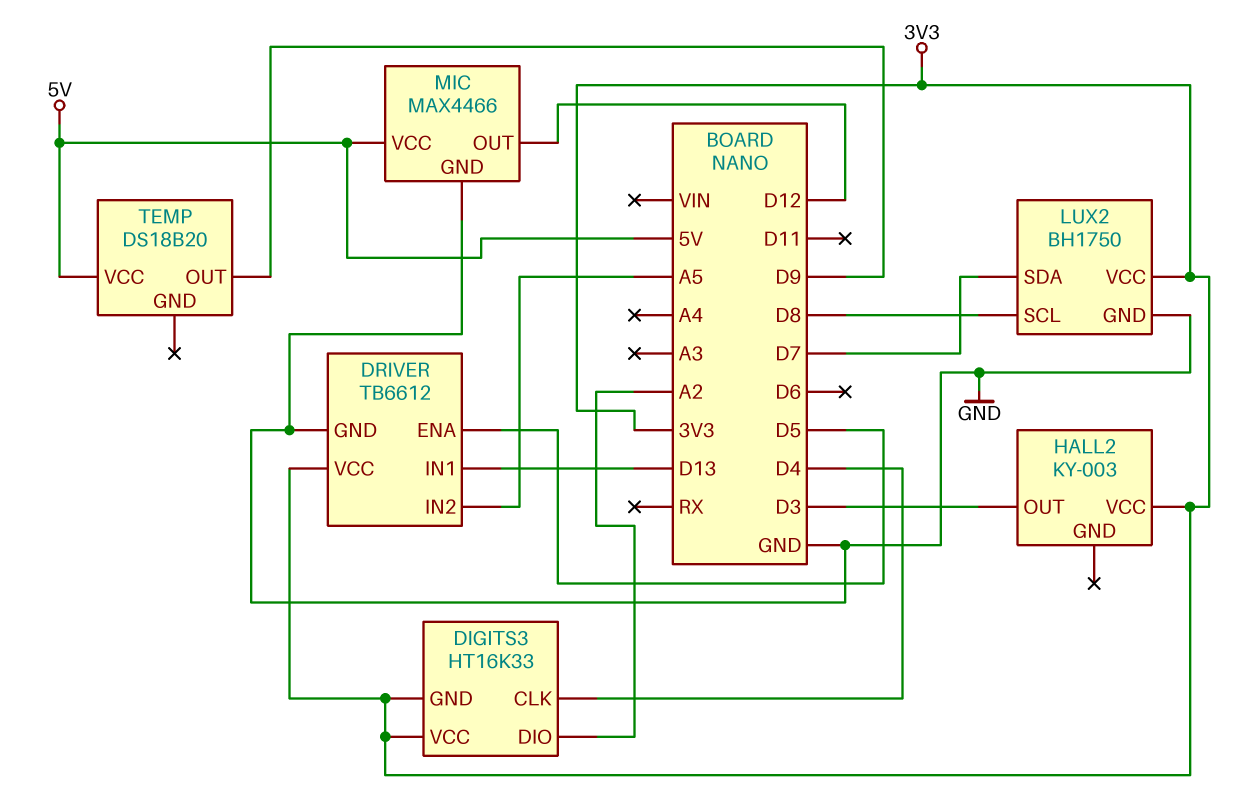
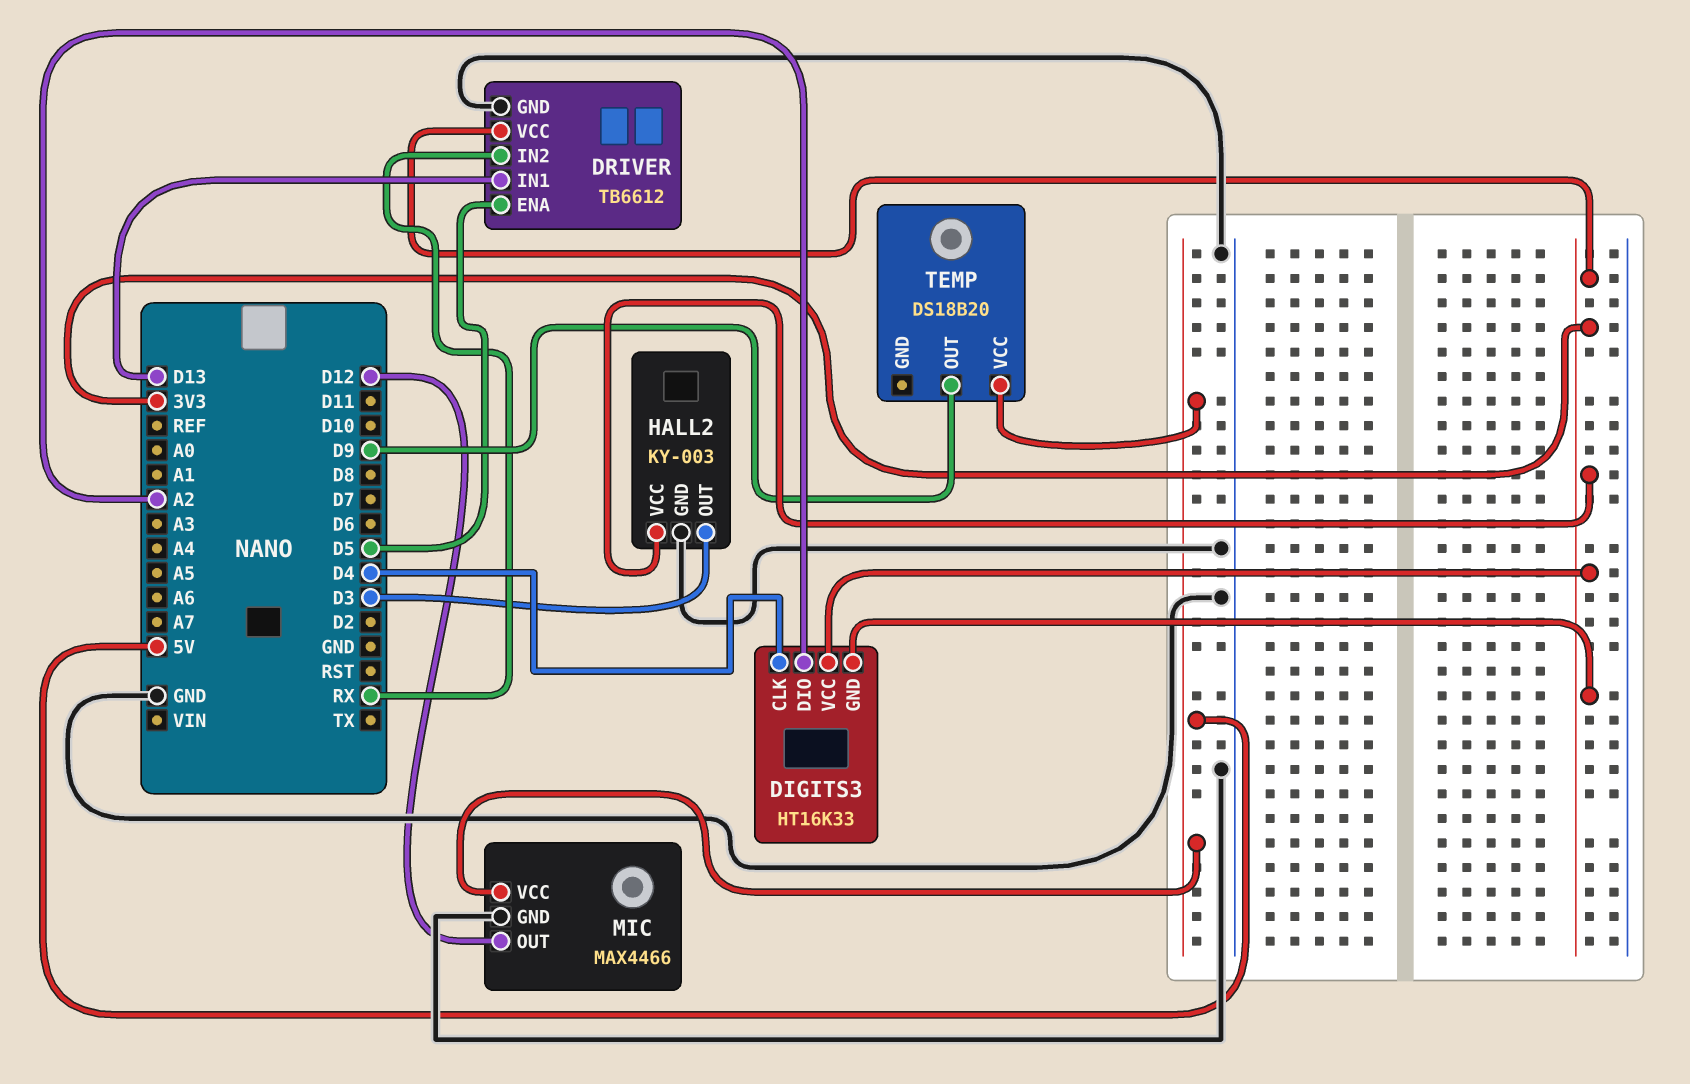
DRIVER pin IN2: A5 -> RX
HALL2 pin GND: none -> GND
LUX2: BH1750 -> none
LUX2 pin GND: GND -> none
LUX2 pin SCL: D8 -> none
LUX2 pin SDA: D7 -> none
LUX2 pin VCC: 3V3 -> none

